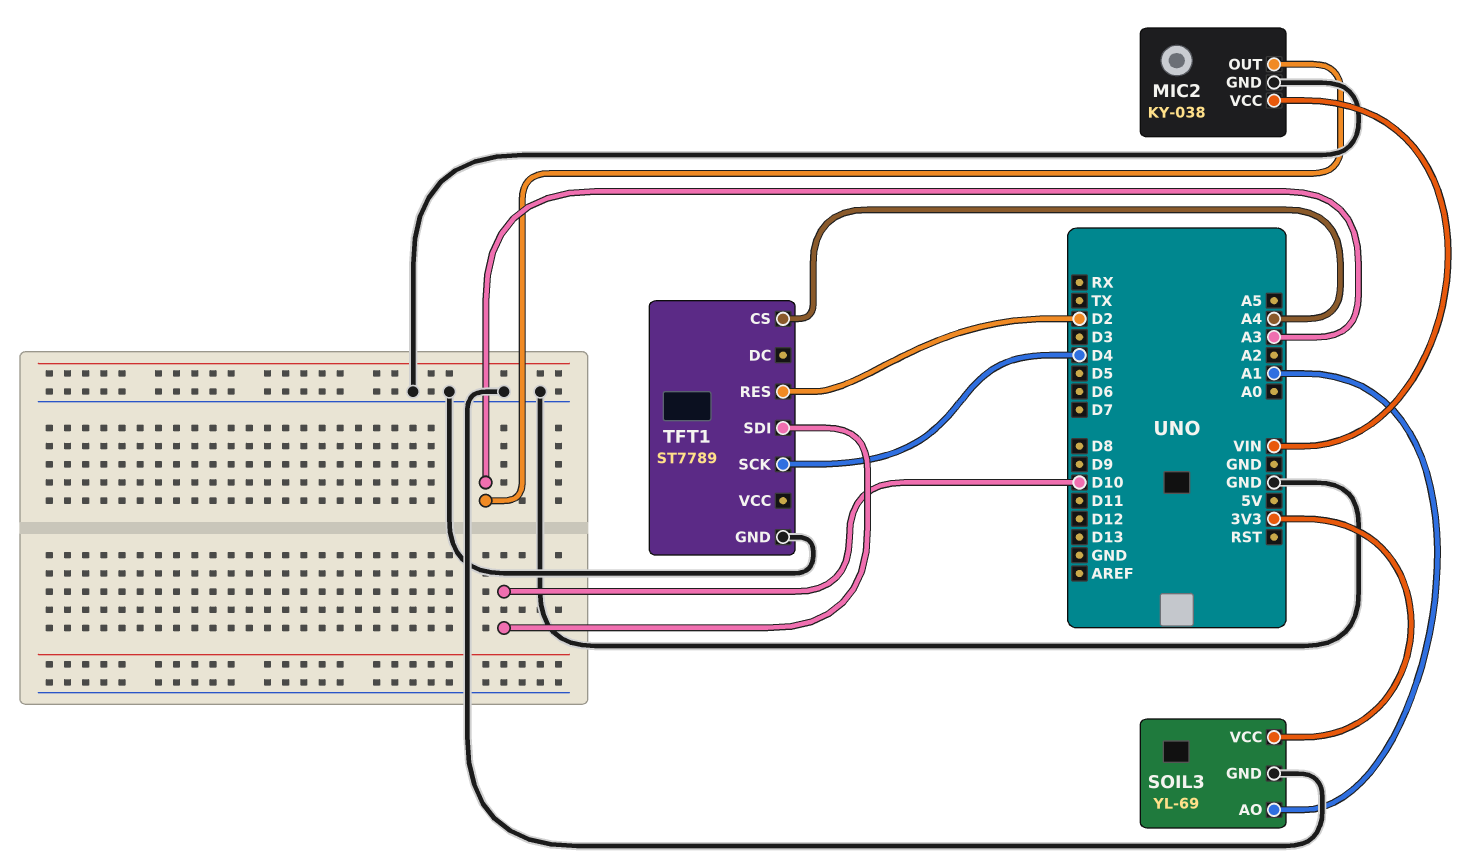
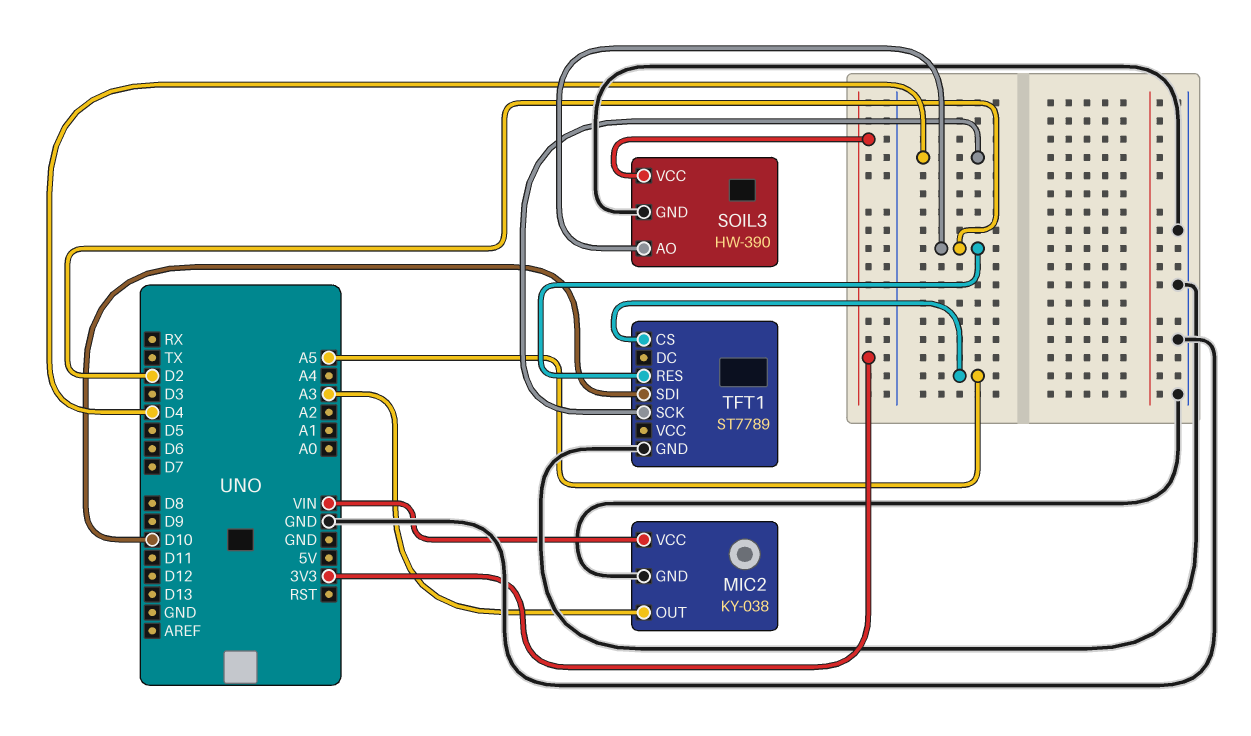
SOIL3: YL-69 -> HW-390
SOIL3 pin AO: A1 -> D2
TFT1 pin CS: A4 -> A5

